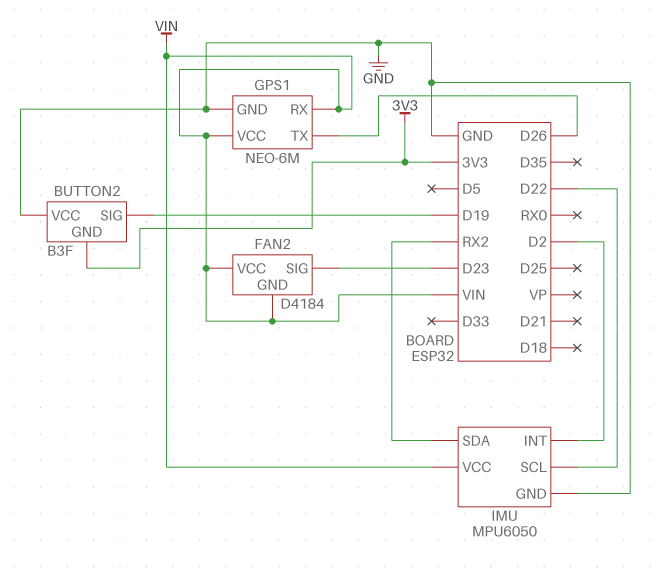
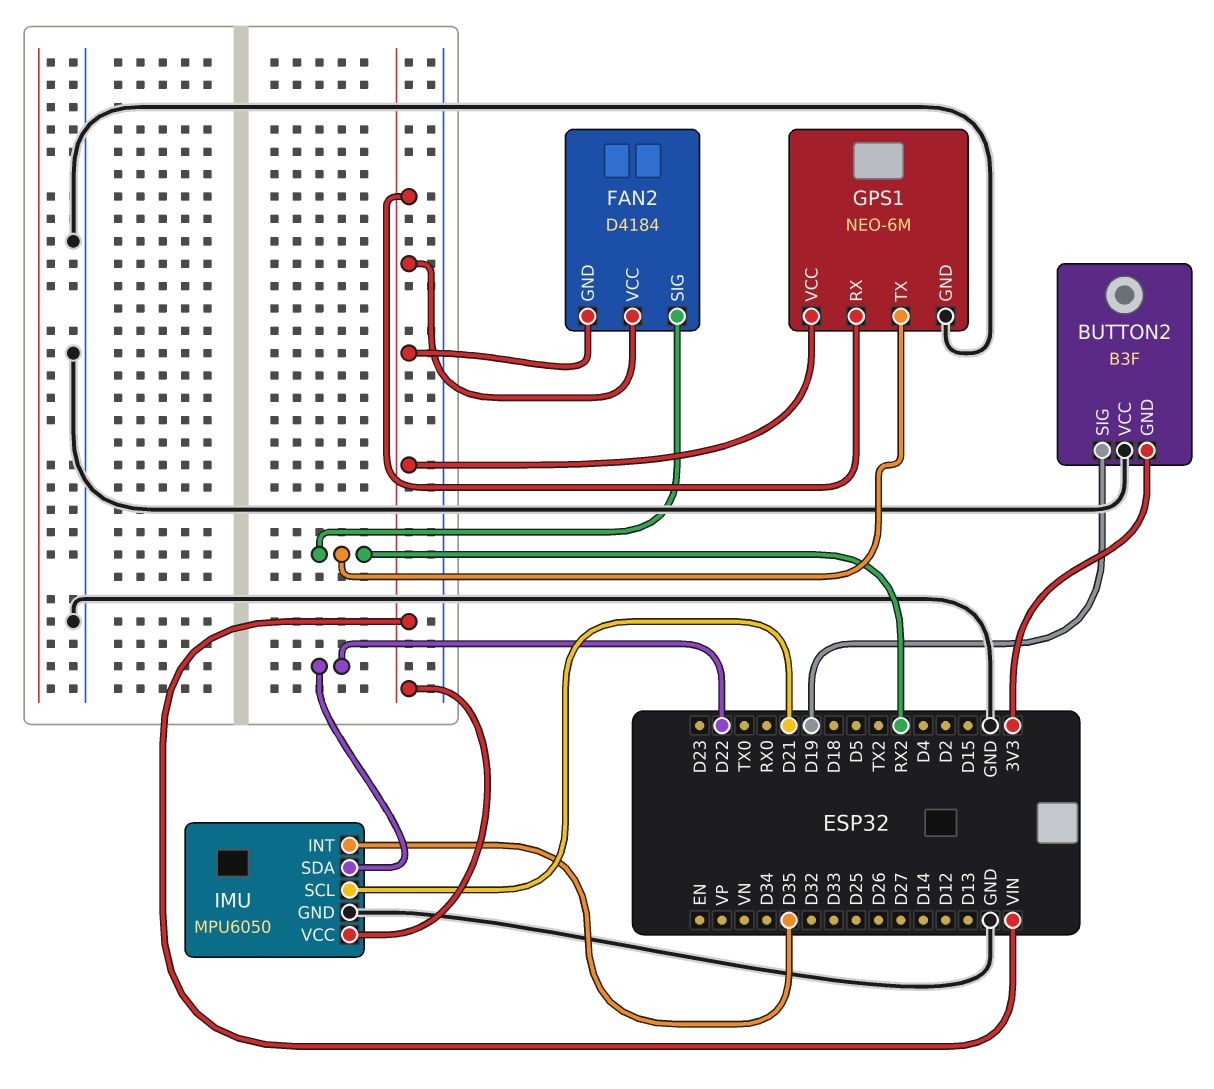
FAN2 pin SIG: D23 -> RX2
GPS1 pin TX: D26 -> RX2
IMU pin INT: D2 -> D35
IMU pin SCL: D22 -> D21
IMU pin SDA: RX2 -> D22

